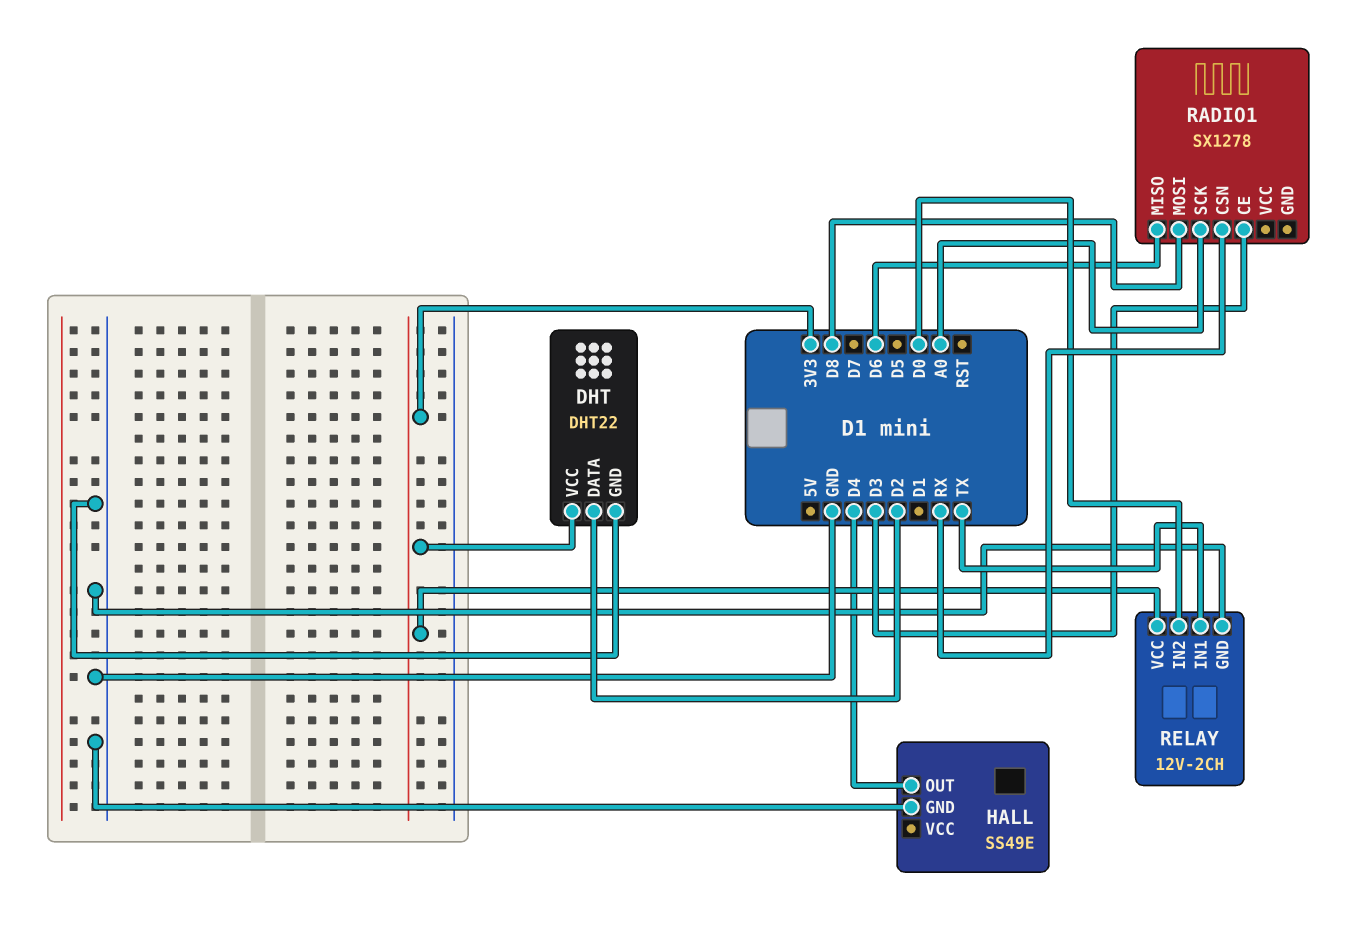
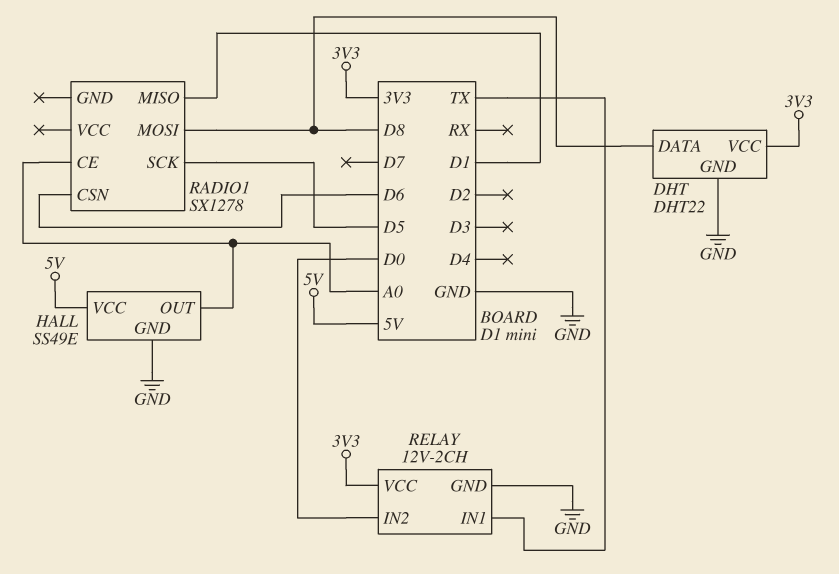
DHT pin DATA: D2 -> D8
HALL pin OUT: D4 -> A0
HALL pin VCC: none -> 5V
RADIO1 pin CE: D3 -> A0
RADIO1 pin CSN: RX -> D6
RADIO1 pin MISO: D6 -> D1
RADIO1 pin SCK: A0 -> D5

